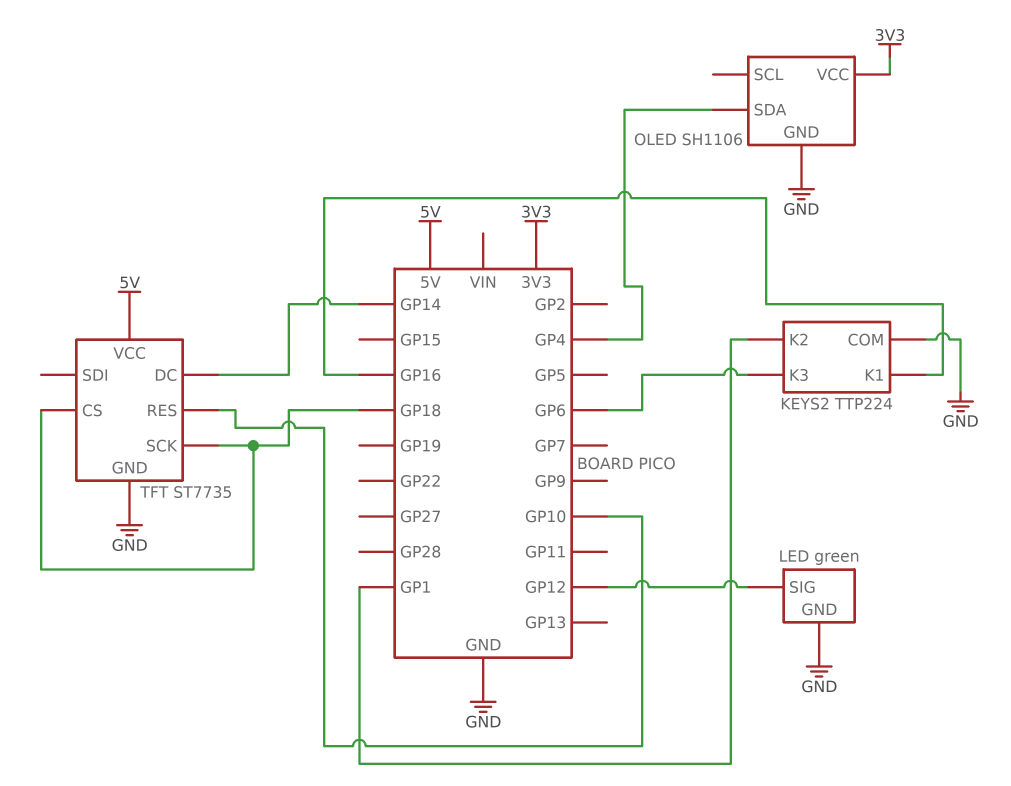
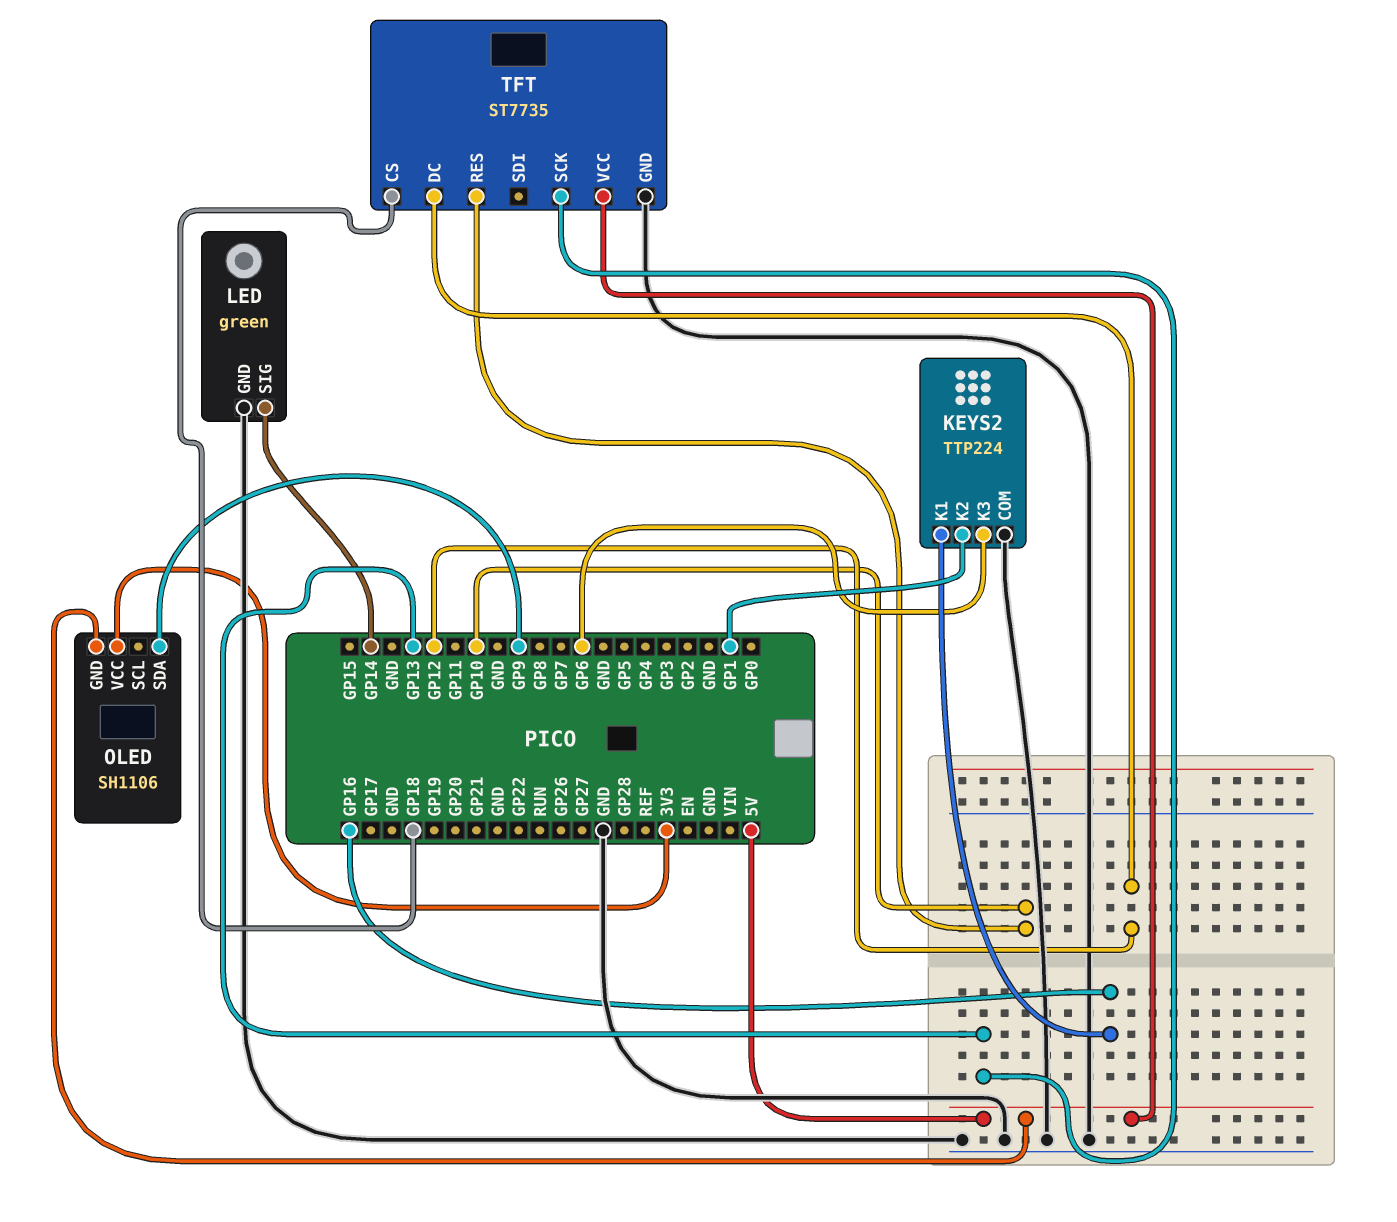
LED pin SIG: GP12 -> GP14
OLED pin GND: GND -> 5V
OLED pin SDA: GP4 -> GP9
TFT pin DC: GP14 -> GP12
TFT pin SCK: GP18 -> GP13

